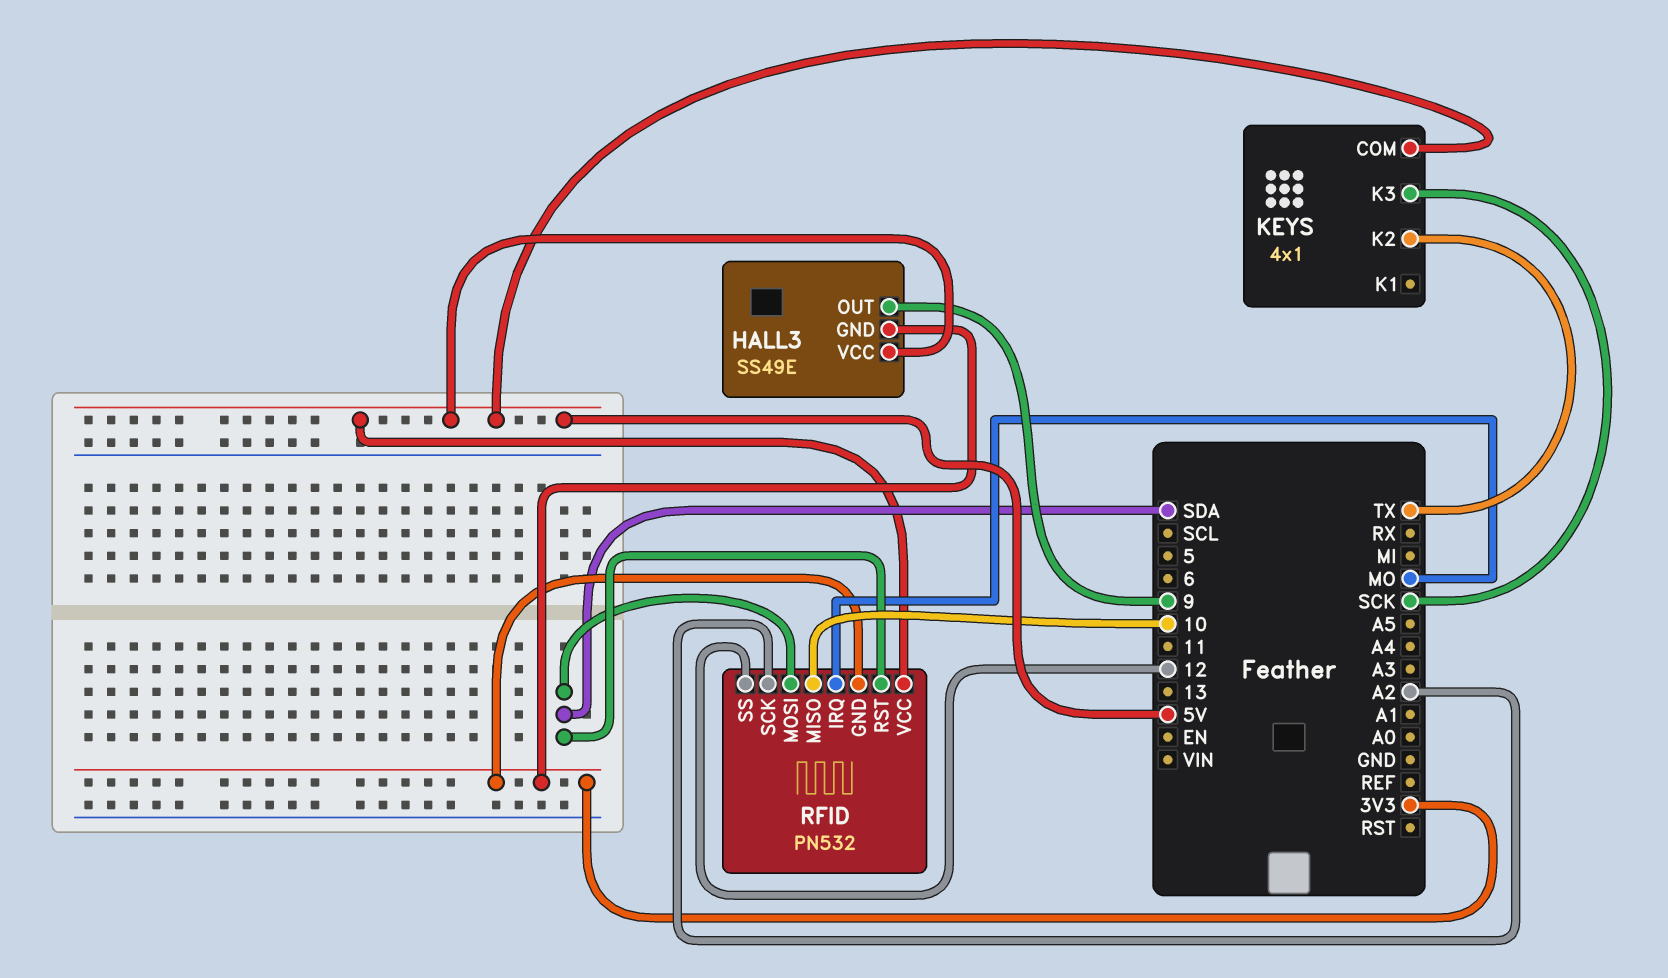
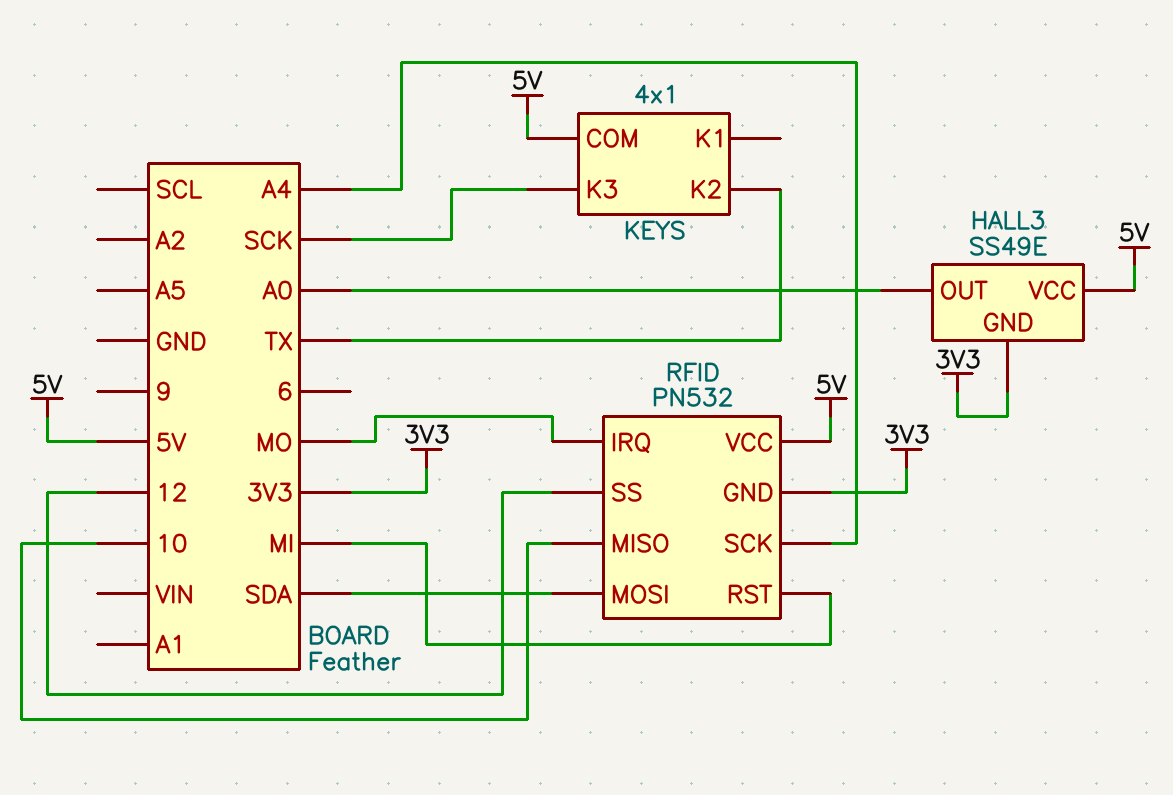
HALL3 pin OUT: 9 -> A0
RFID pin RST: SDA -> MI
RFID pin SCK: A2 -> A4

